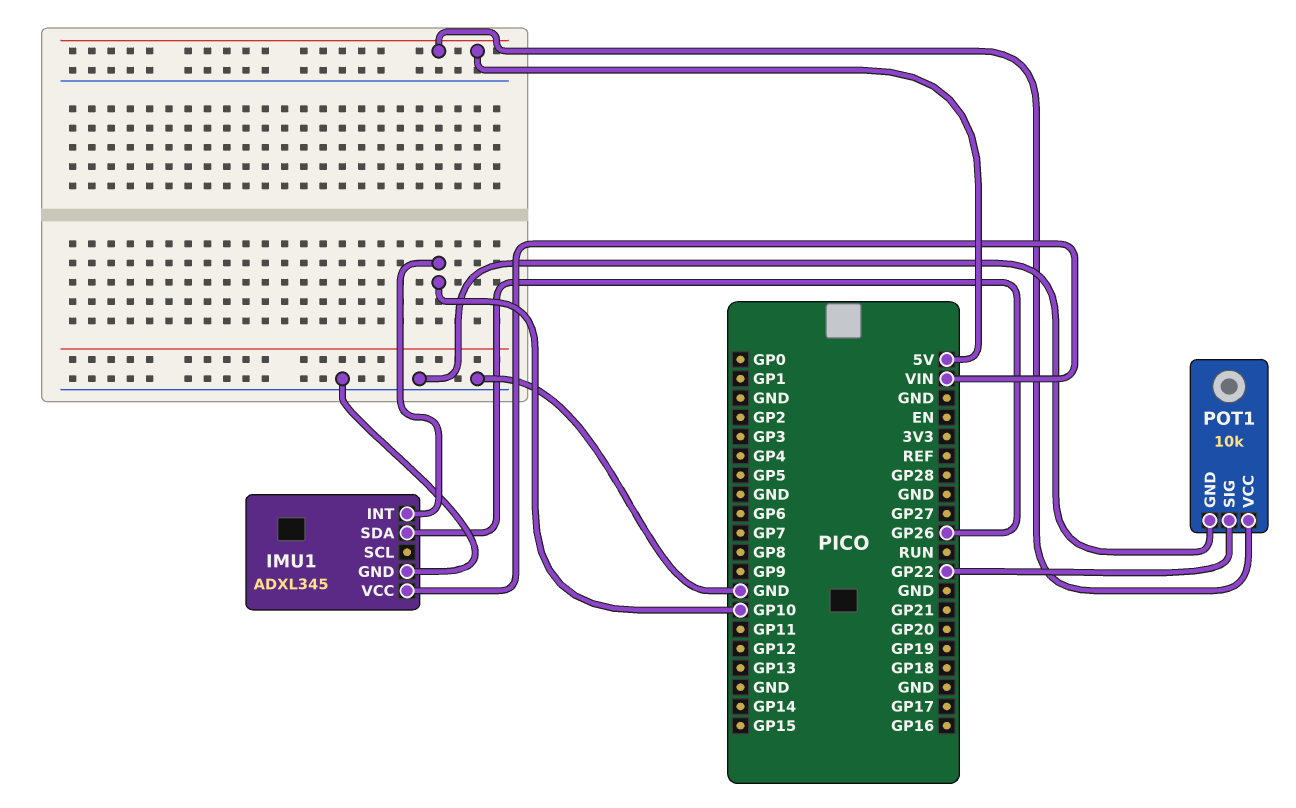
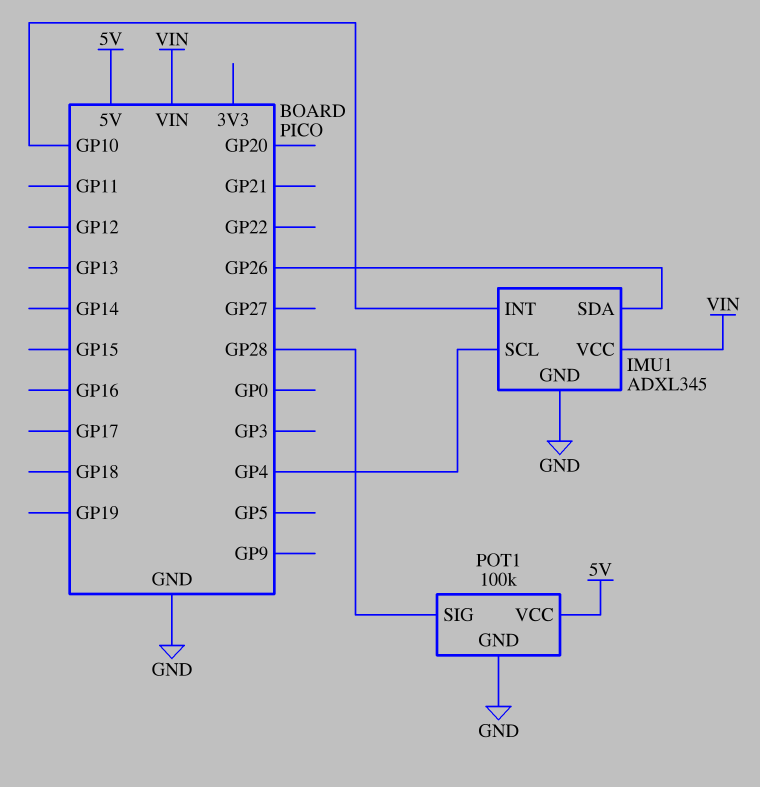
IMU1 pin SCL: none -> GP4
POT1: 10k -> 100k
POT1 pin SIG: GP22 -> GP28

